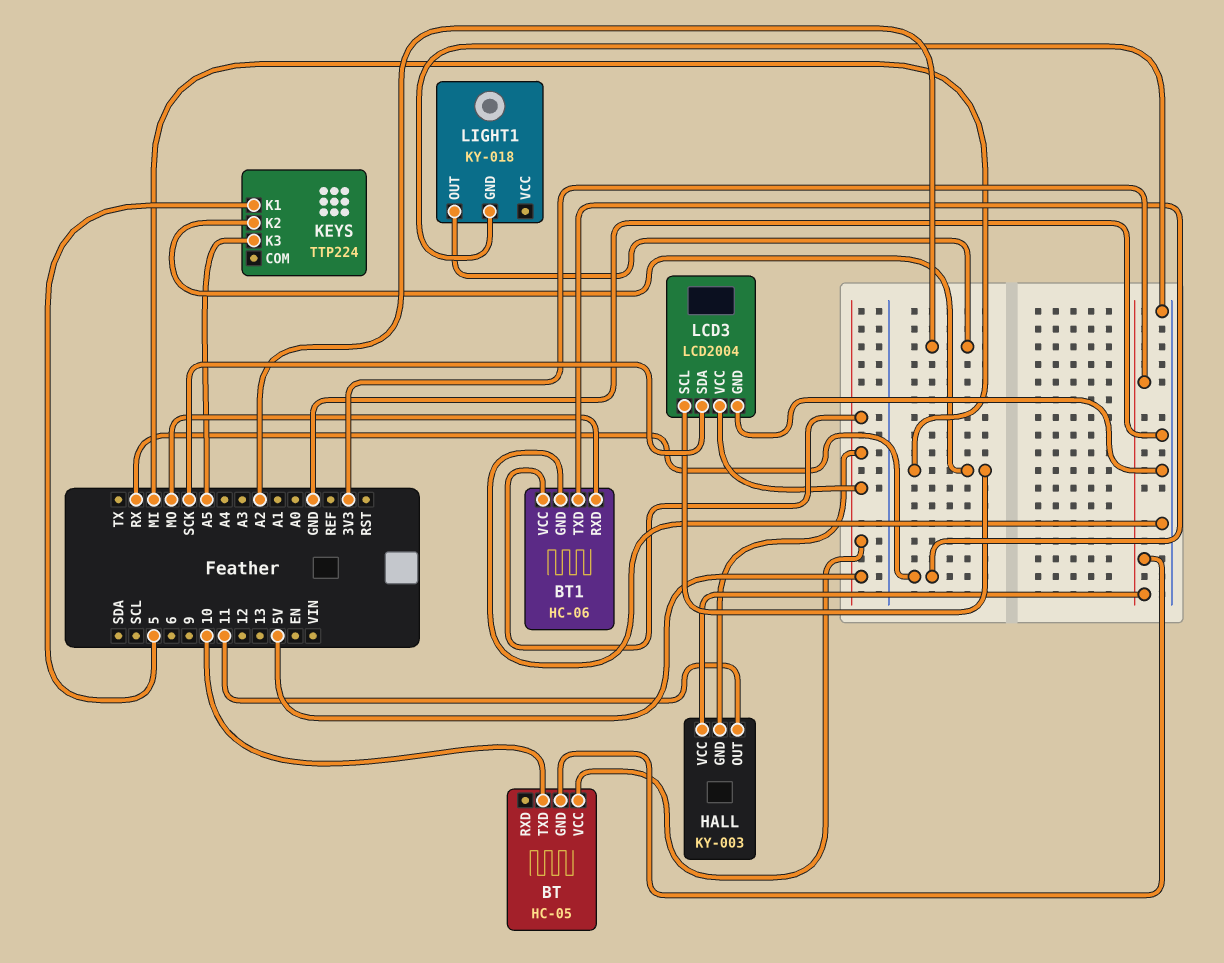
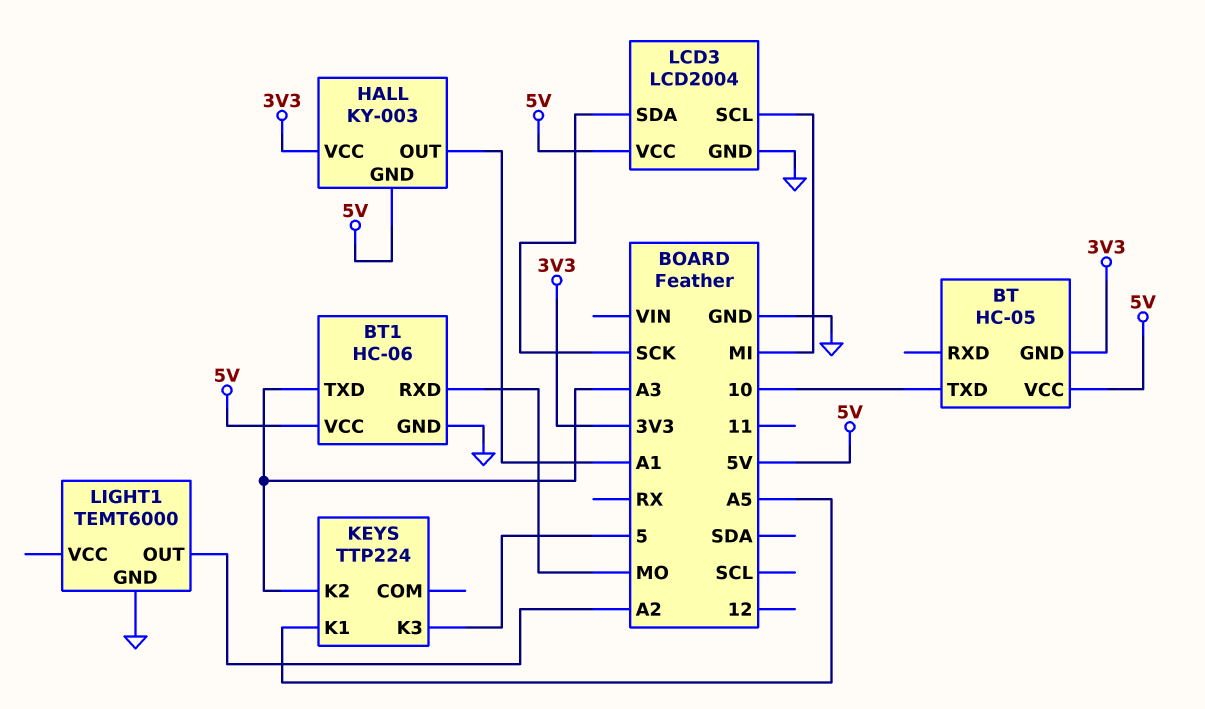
BT1 pin TXD: RX -> A3
HALL pin OUT: 11 -> A1
KEYS pin K1: 5 -> A5
KEYS pin K2: MI -> A3
KEYS pin K3: A5 -> 5
LIGHT1: KY-018 -> TEMT6000

